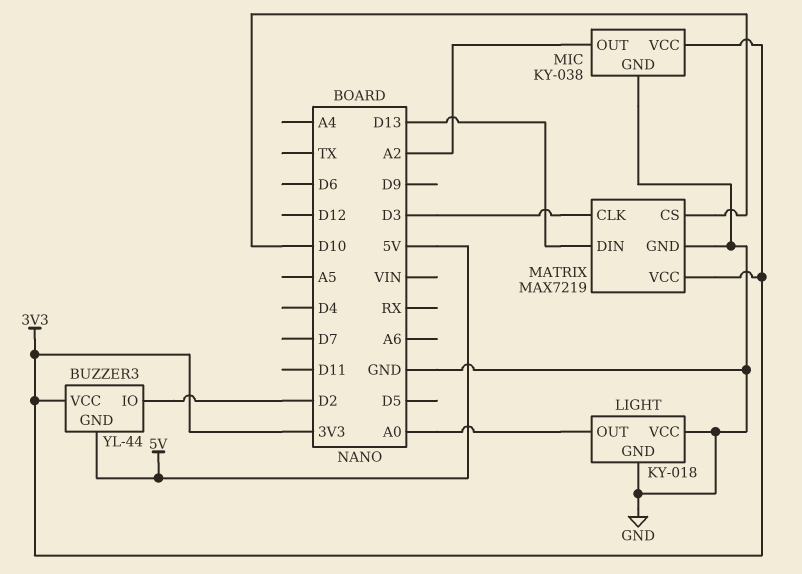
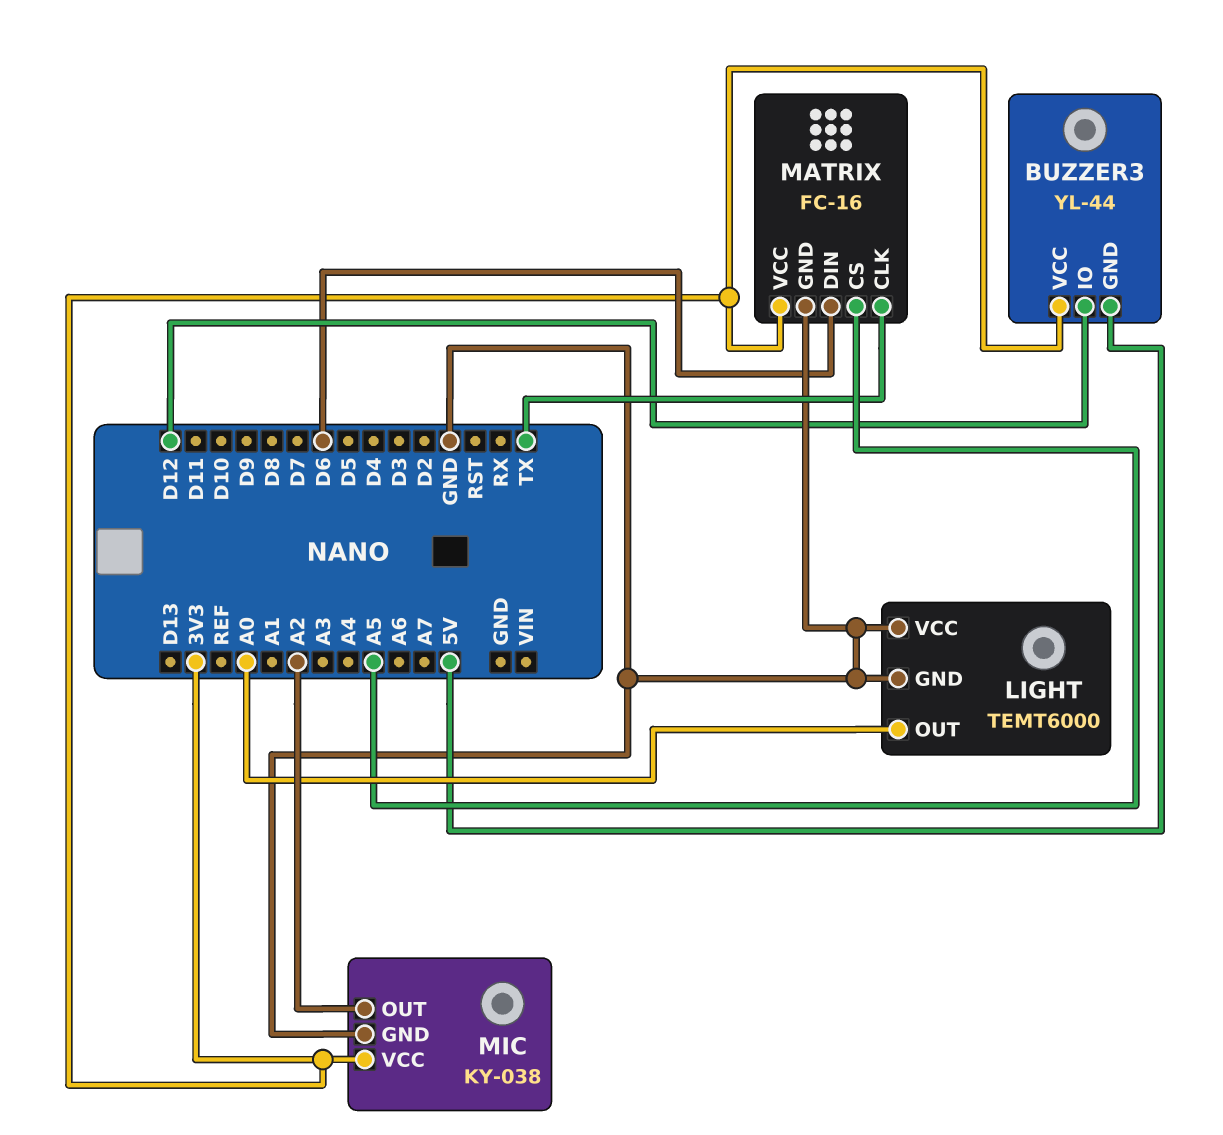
BUZZER3 pin IO: D2 -> D12
LIGHT: KY-018 -> TEMT6000
MATRIX: MAX7219 -> FC-16
MATRIX pin CLK: D3 -> TX
MATRIX pin CS: D10 -> A5
MATRIX pin DIN: D13 -> D6

